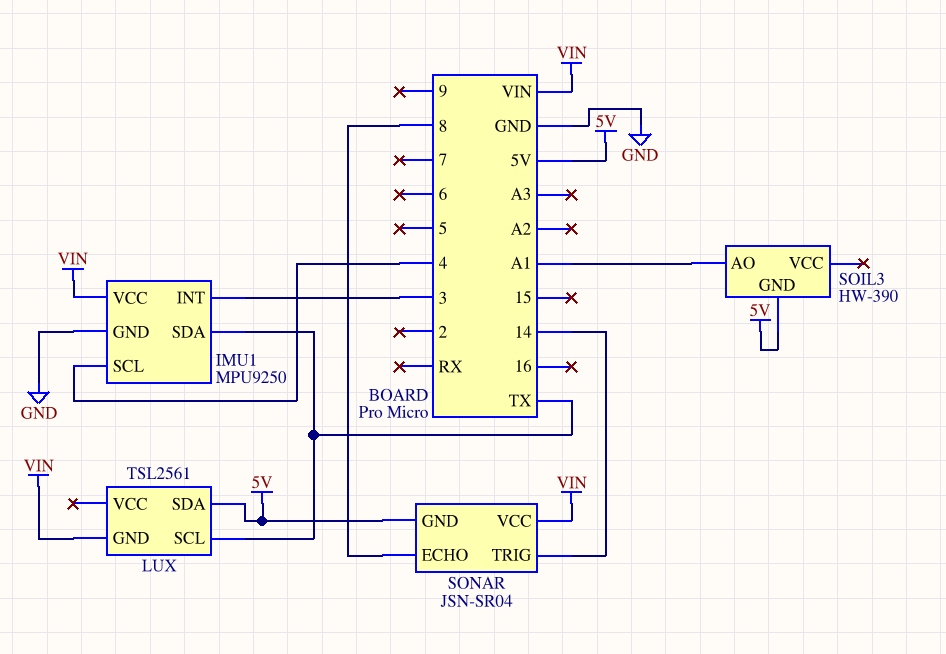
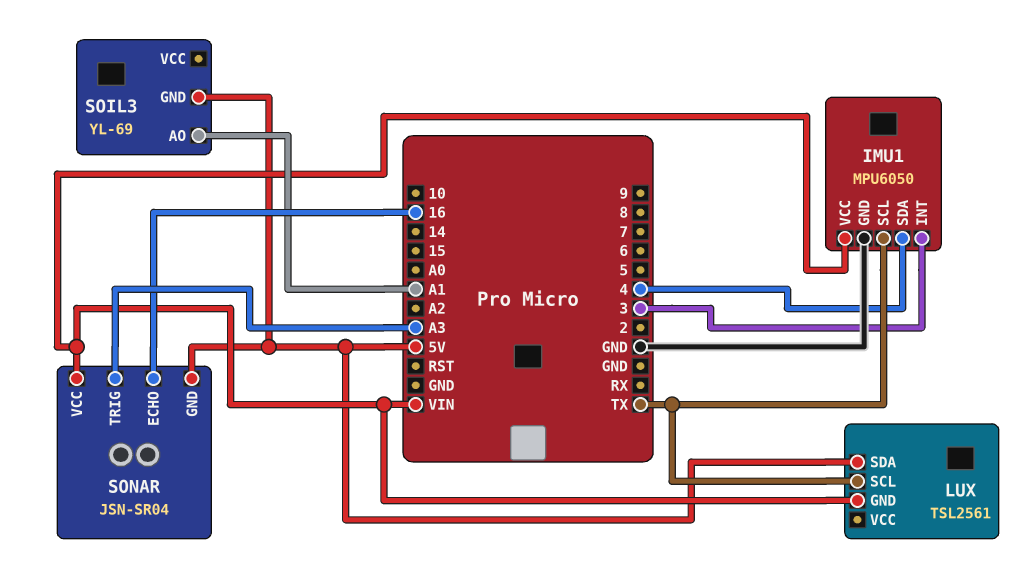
IMU1: MPU9250 -> MPU6050
IMU1 pin SCL: 4 -> TX
IMU1 pin SDA: TX -> 4
SOIL3: HW-390 -> YL-69
SONAR pin ECHO: 8 -> 16
SONAR pin TRIG: 14 -> A3

